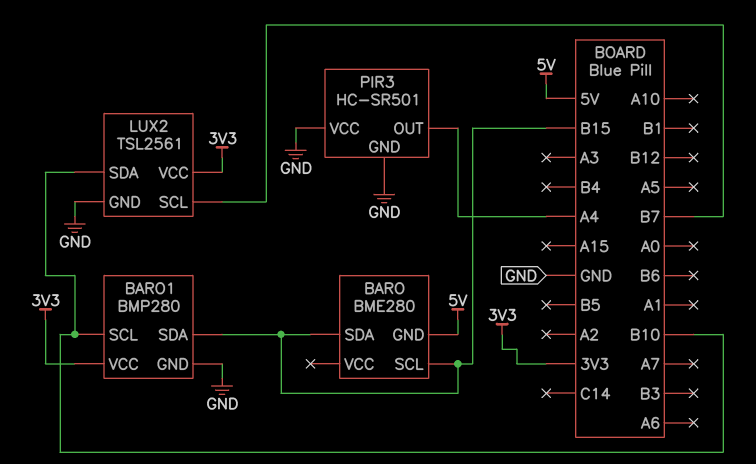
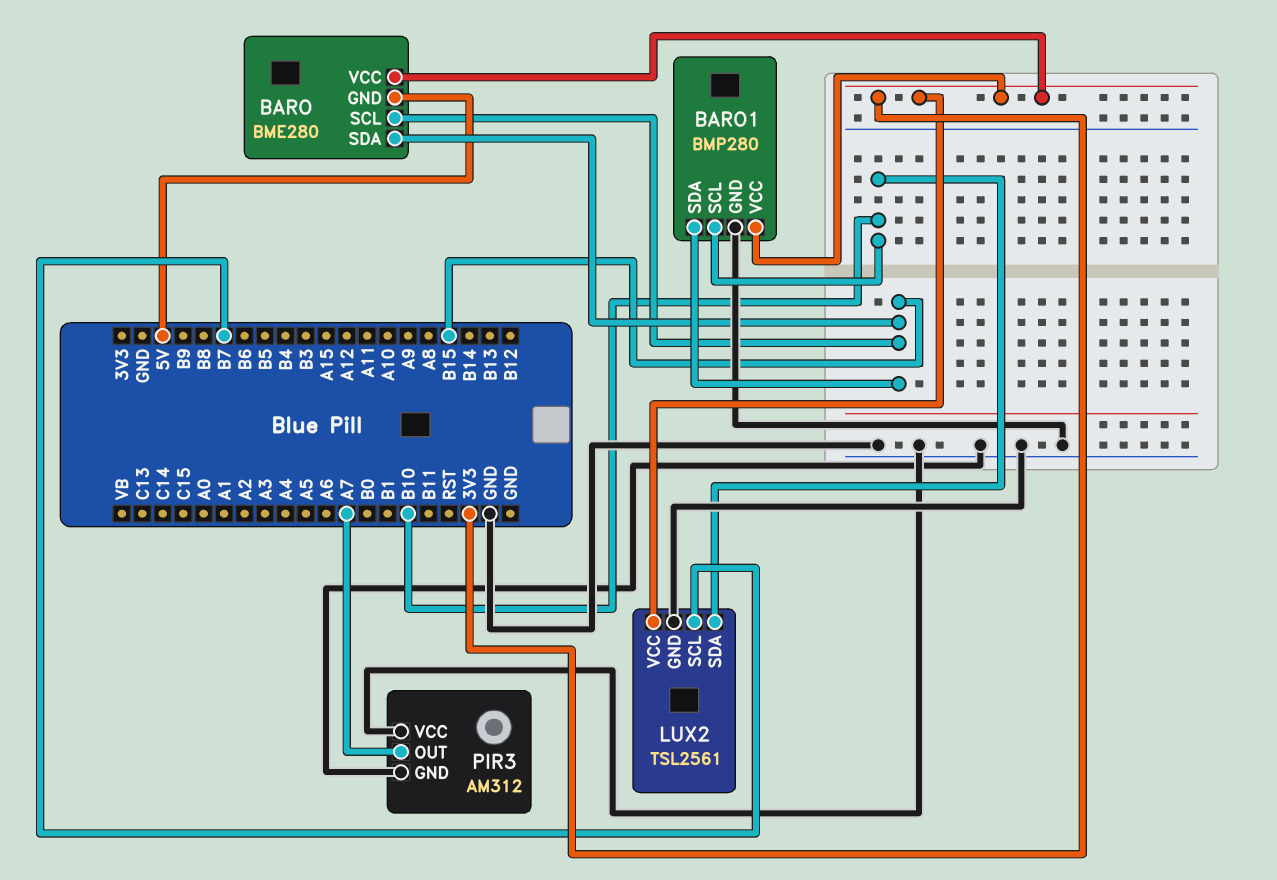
BARO pin VCC: none -> 3V3
PIR3: HC-SR501 -> AM312
PIR3 pin OUT: A4 -> A7

